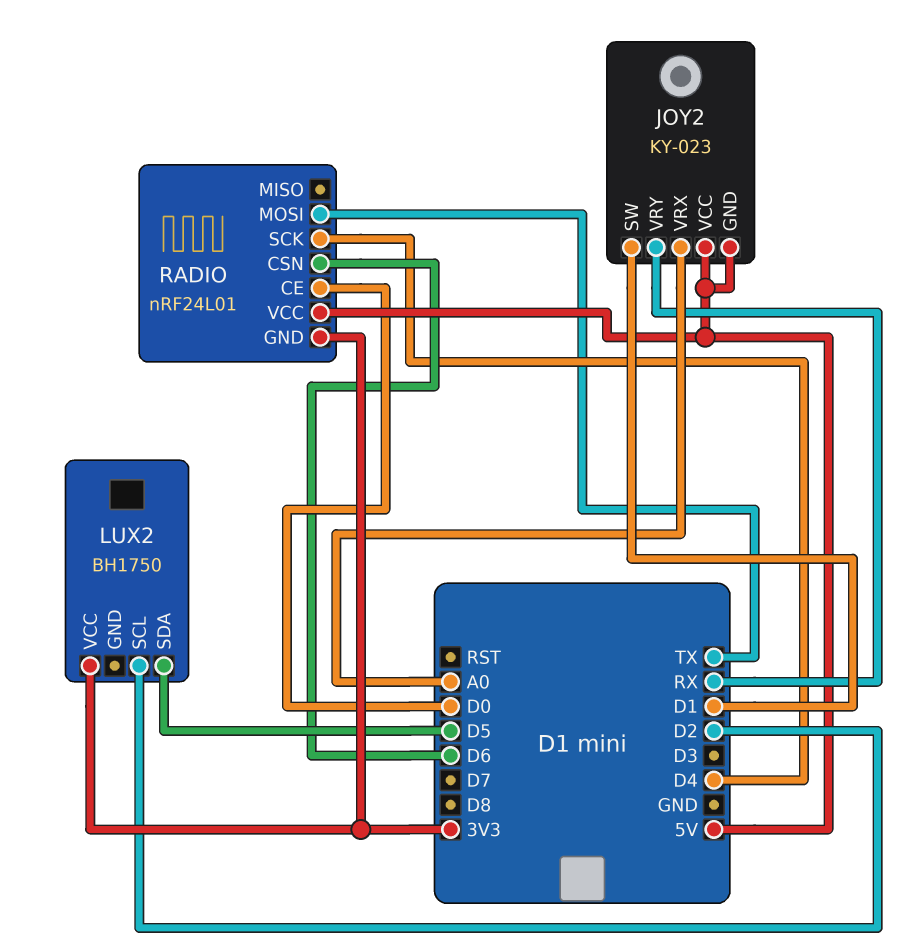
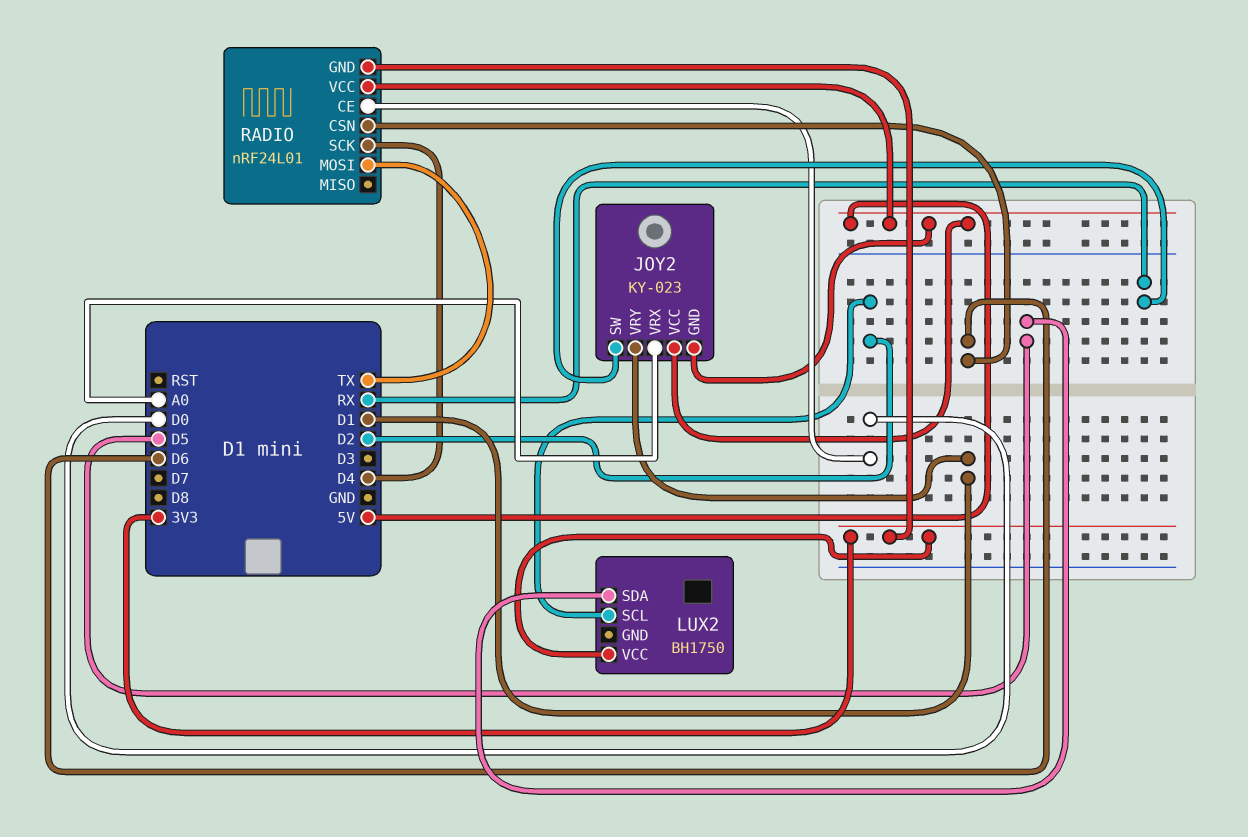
JOY2 pin SW: D1 -> RX
JOY2 pin VRY: RX -> D1

